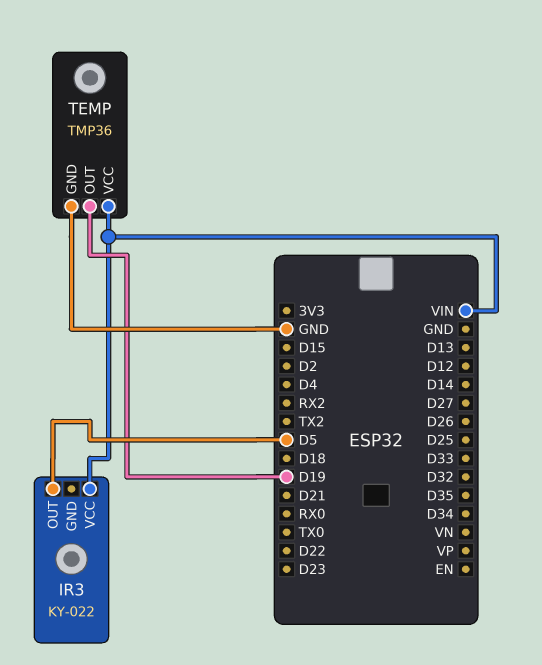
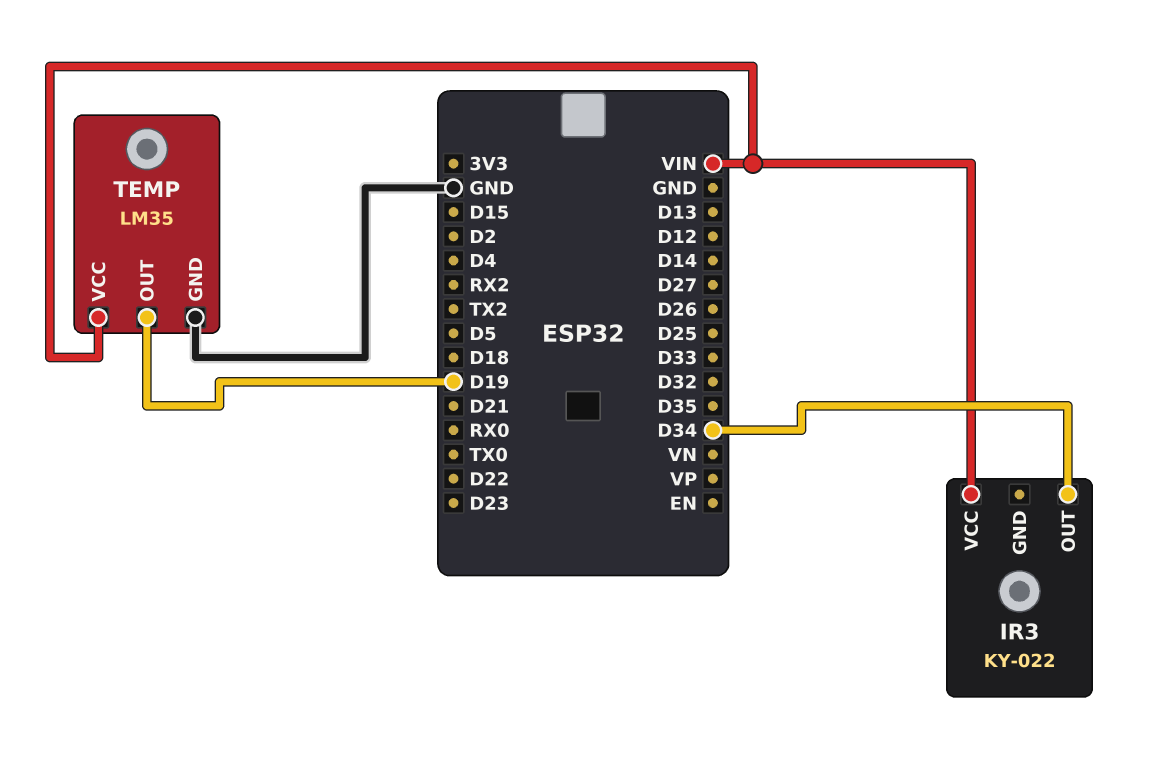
IR3 pin OUT: D5 -> D34
TEMP: TMP36 -> LM35

